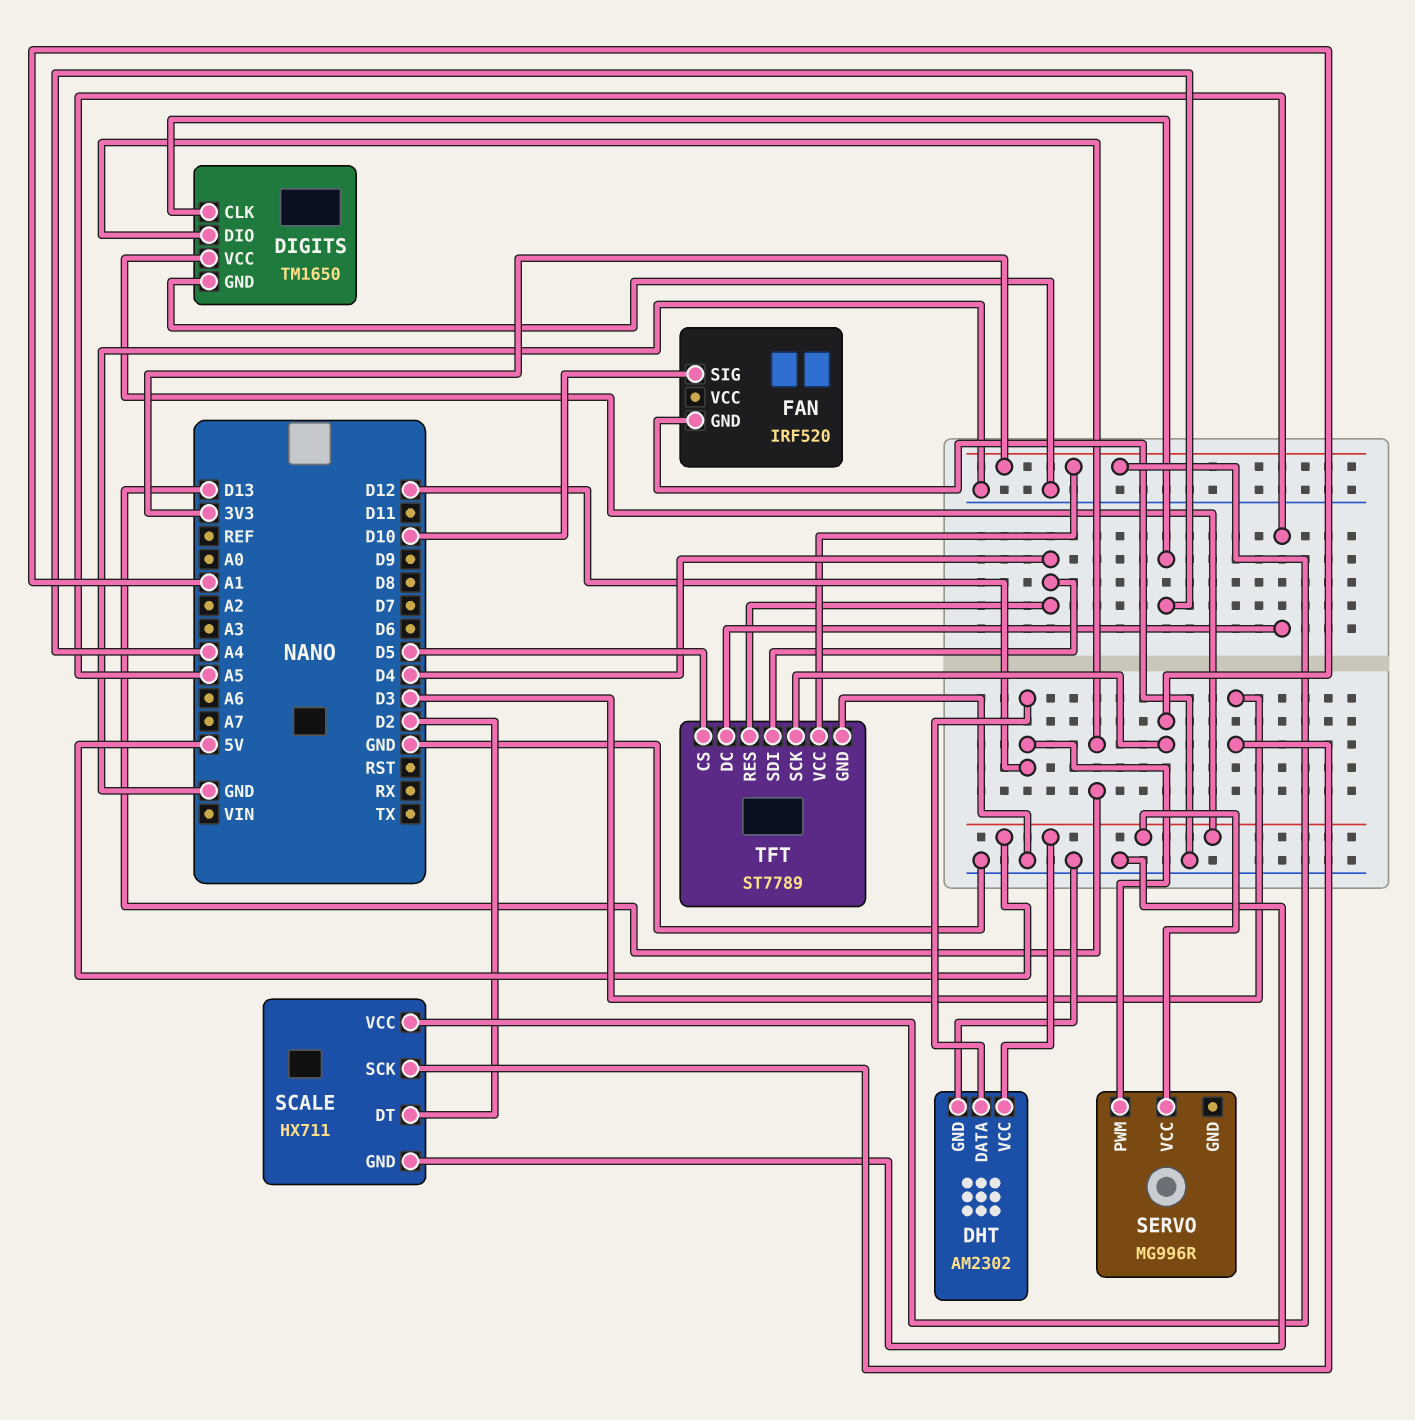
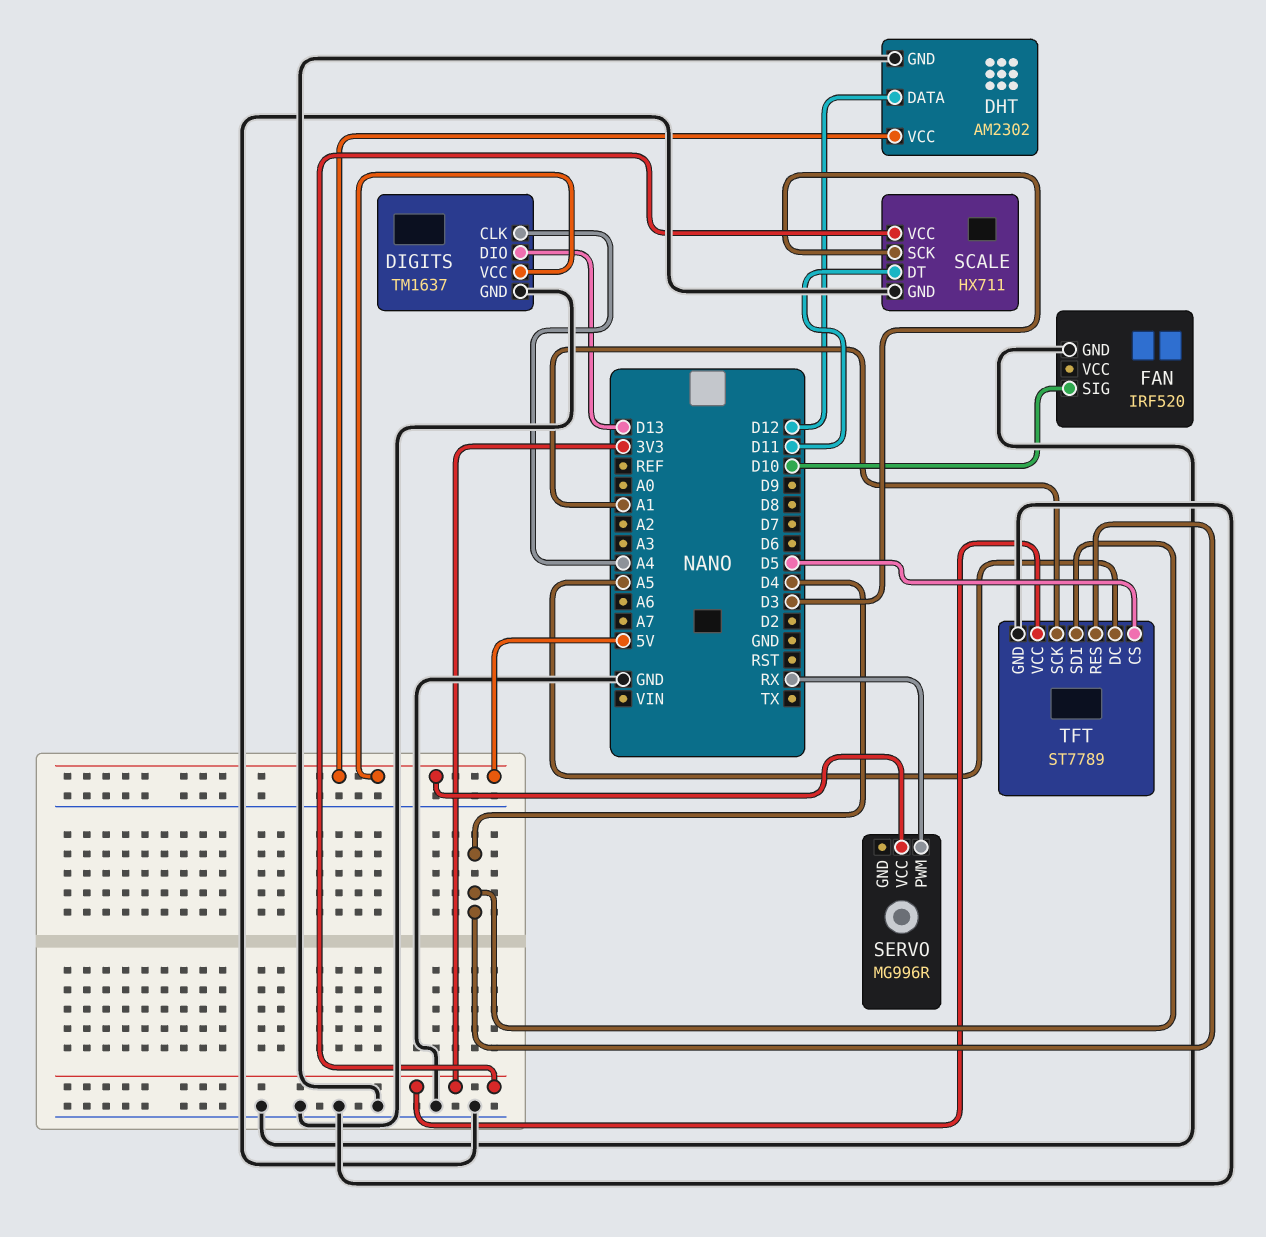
DIGITS: TM1650 -> TM1637
SCALE pin DT: D2 -> D11
SERVO pin PWM: D12 -> RX

